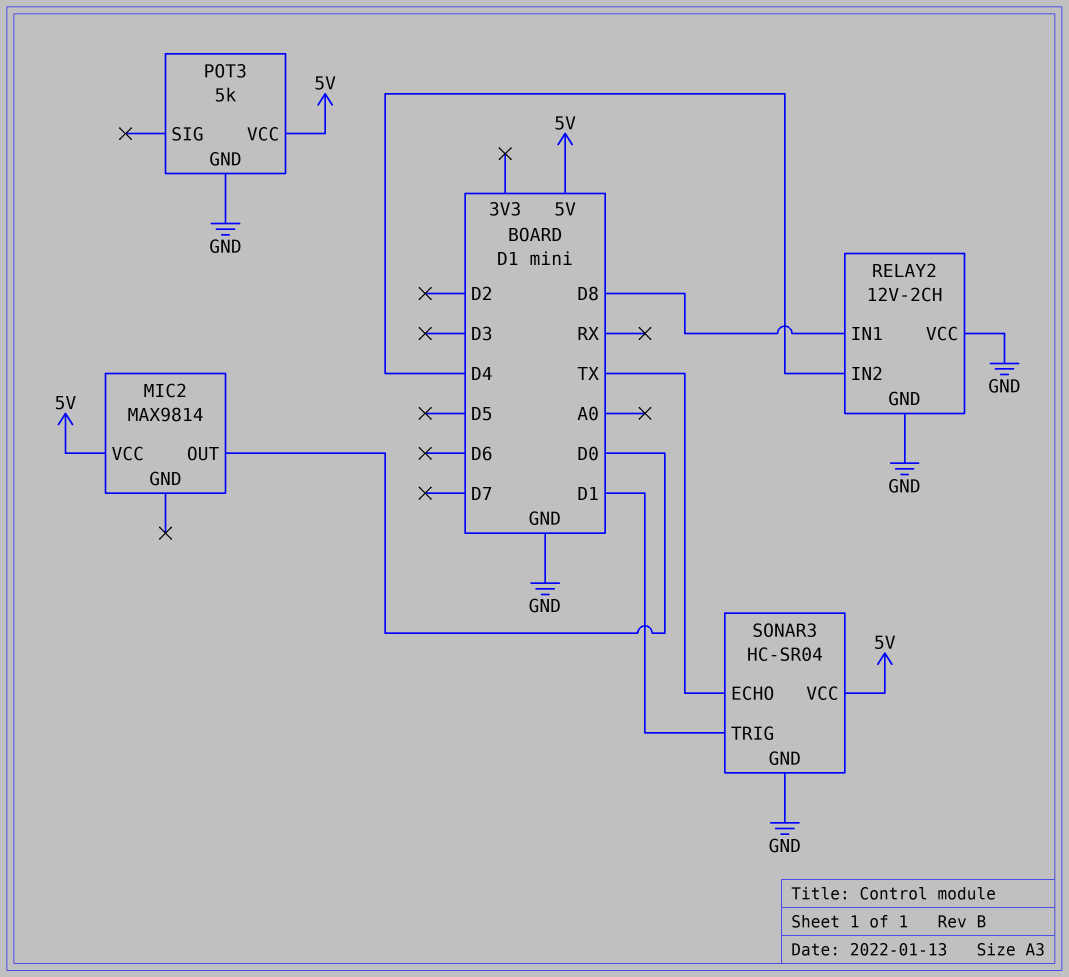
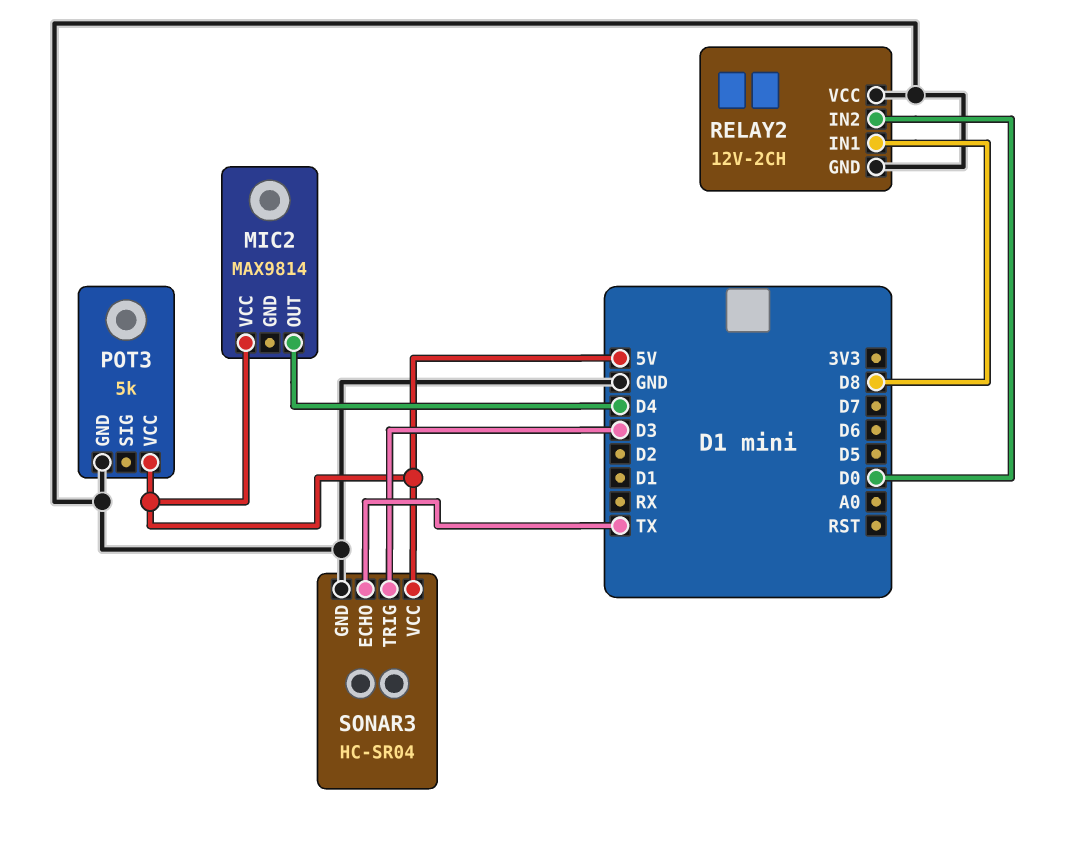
MIC2 pin OUT: D0 -> D4
RELAY2 pin IN2: D4 -> D0
SONAR3 pin TRIG: D1 -> D3

